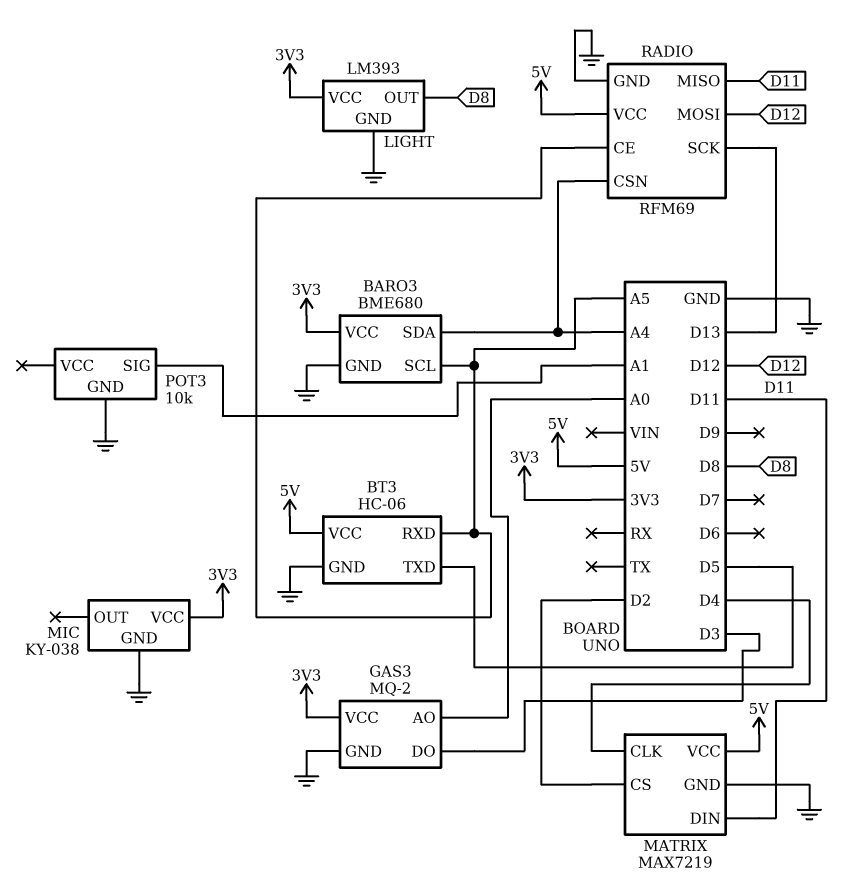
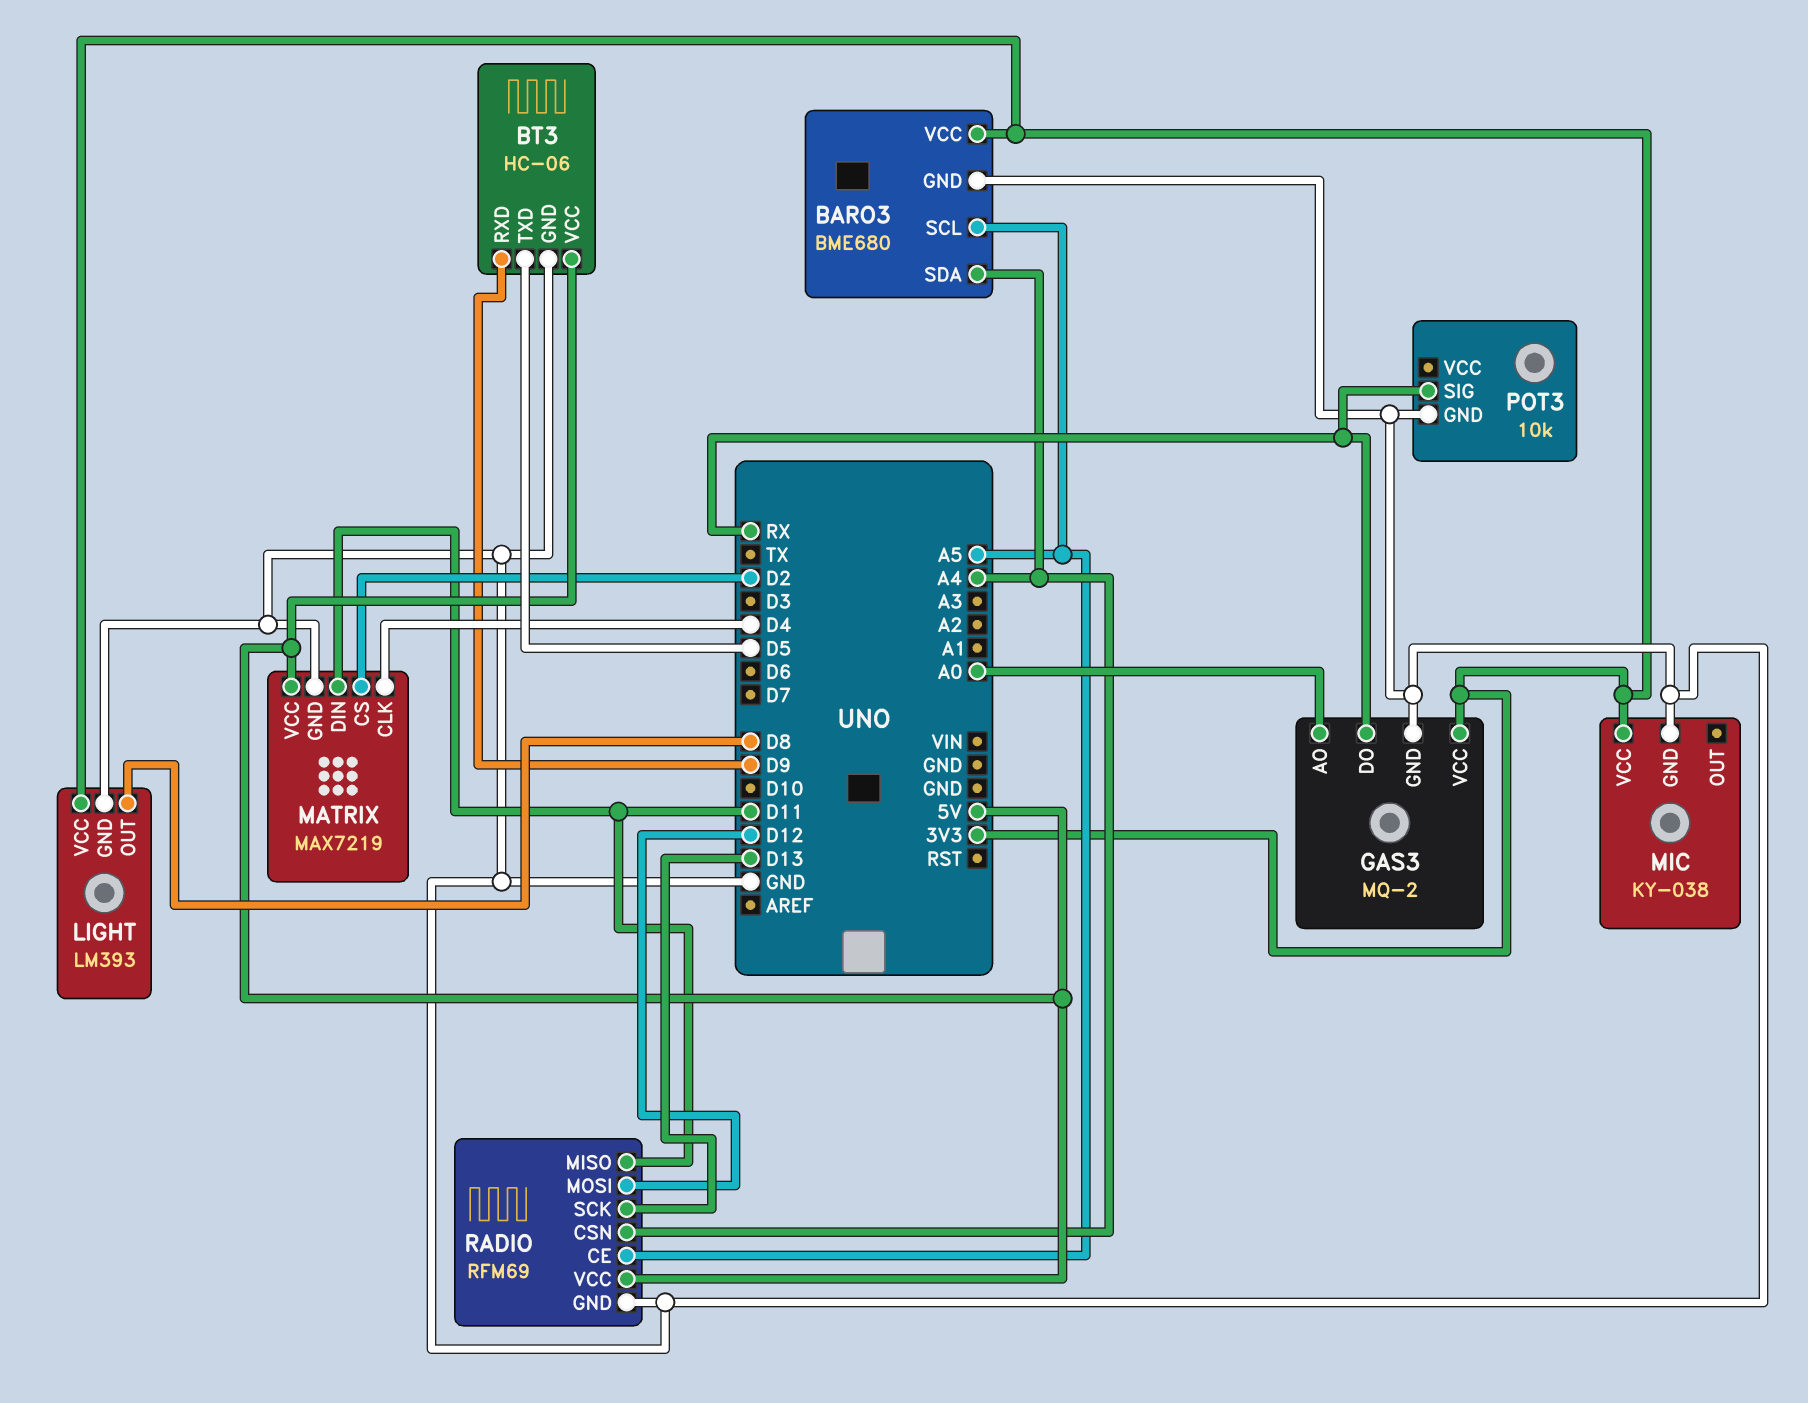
BT3 pin RXD: A5 -> D9
GAS3 pin DO: D3 -> RX
POT3 pin SIG: A1 -> RX

